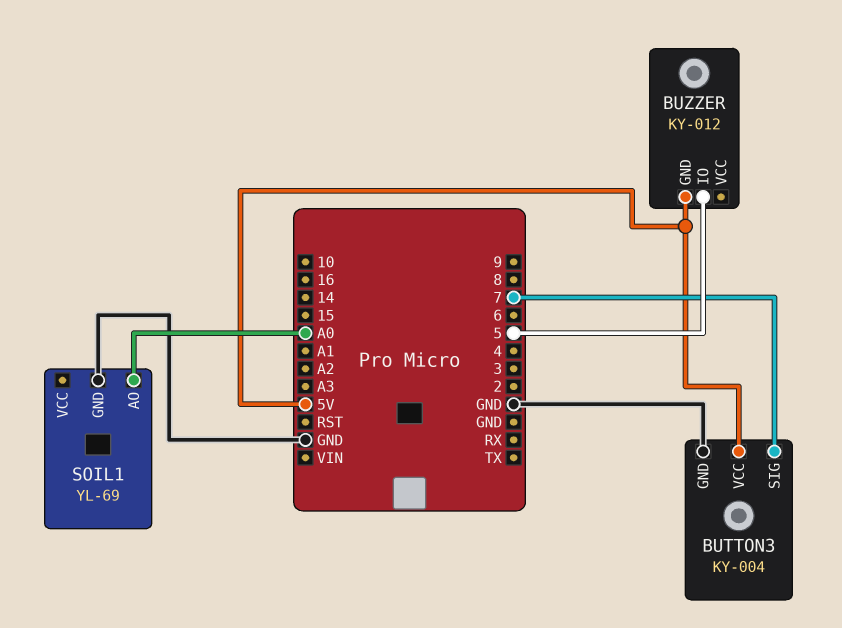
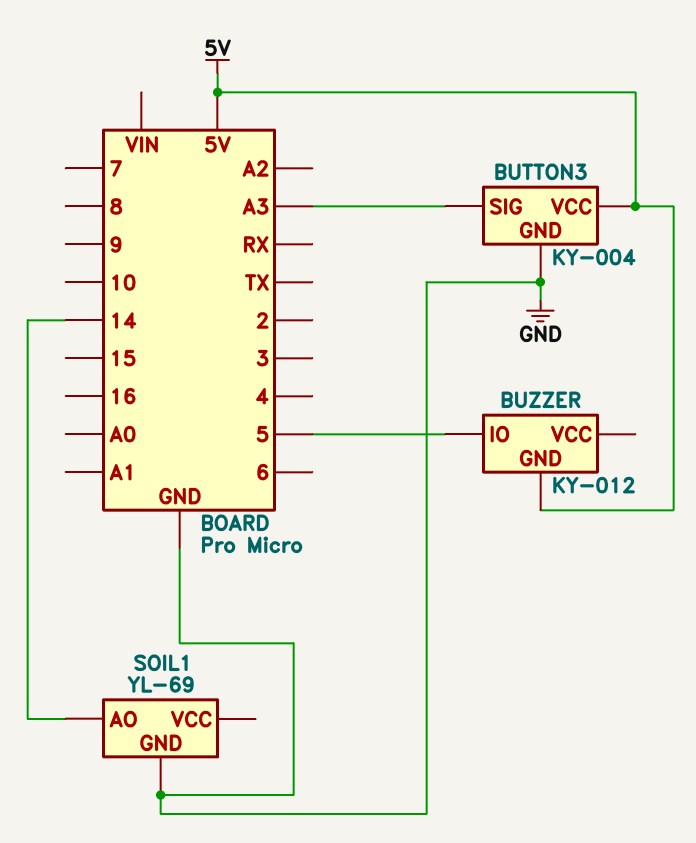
BUTTON3 pin SIG: 7 -> A3
SOIL1 pin AO: A0 -> 14

